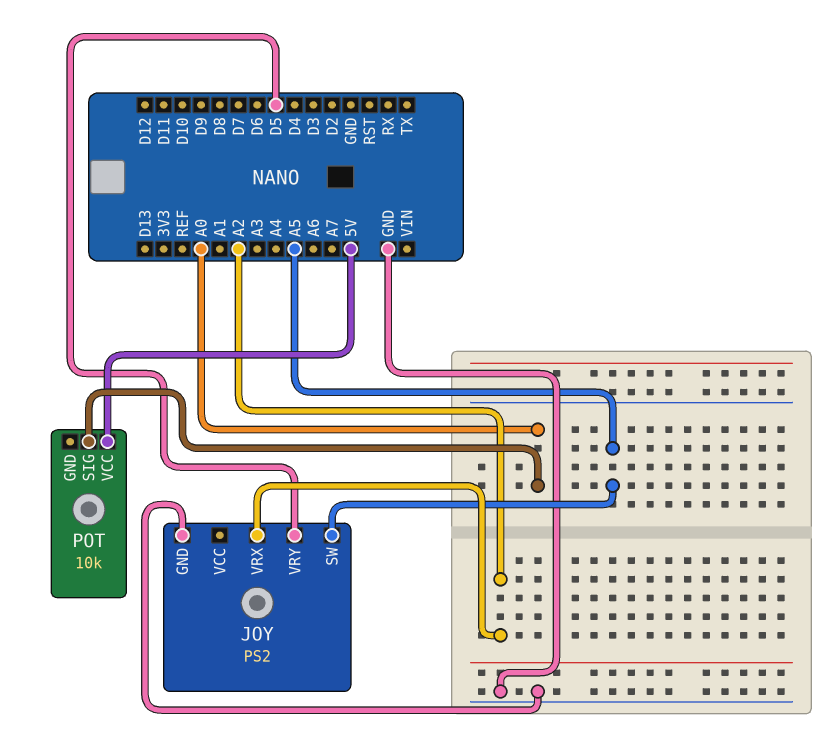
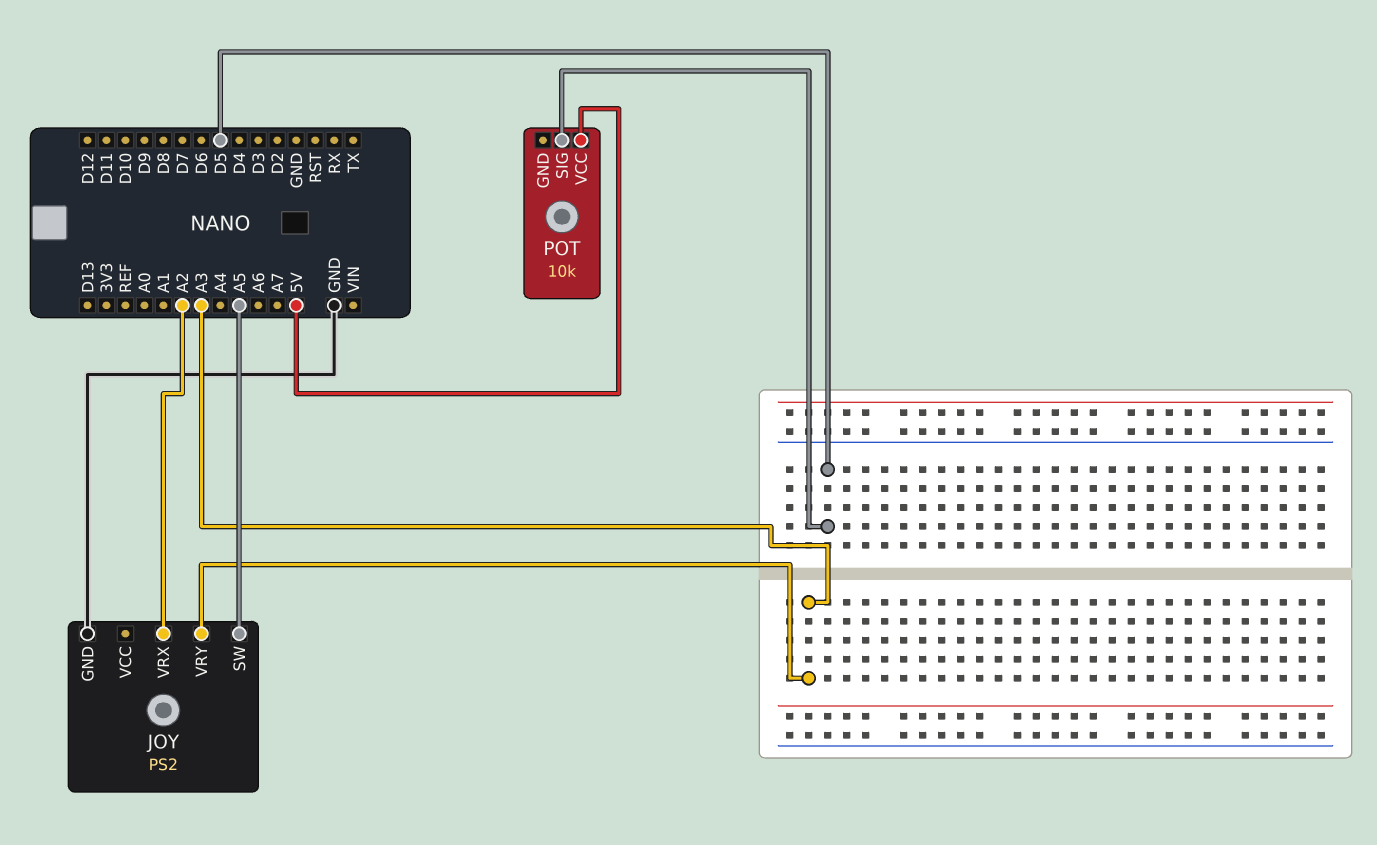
JOY pin VRY: D5 -> A3
POT pin SIG: A0 -> D5

